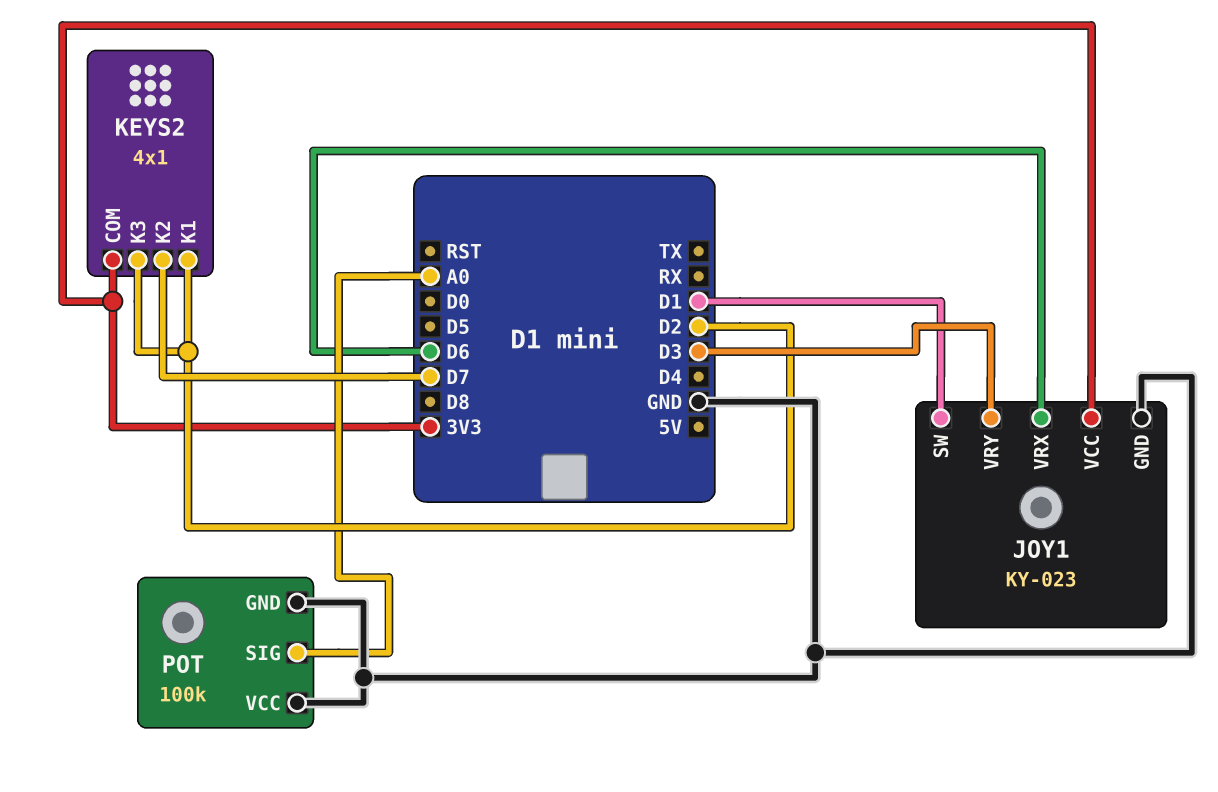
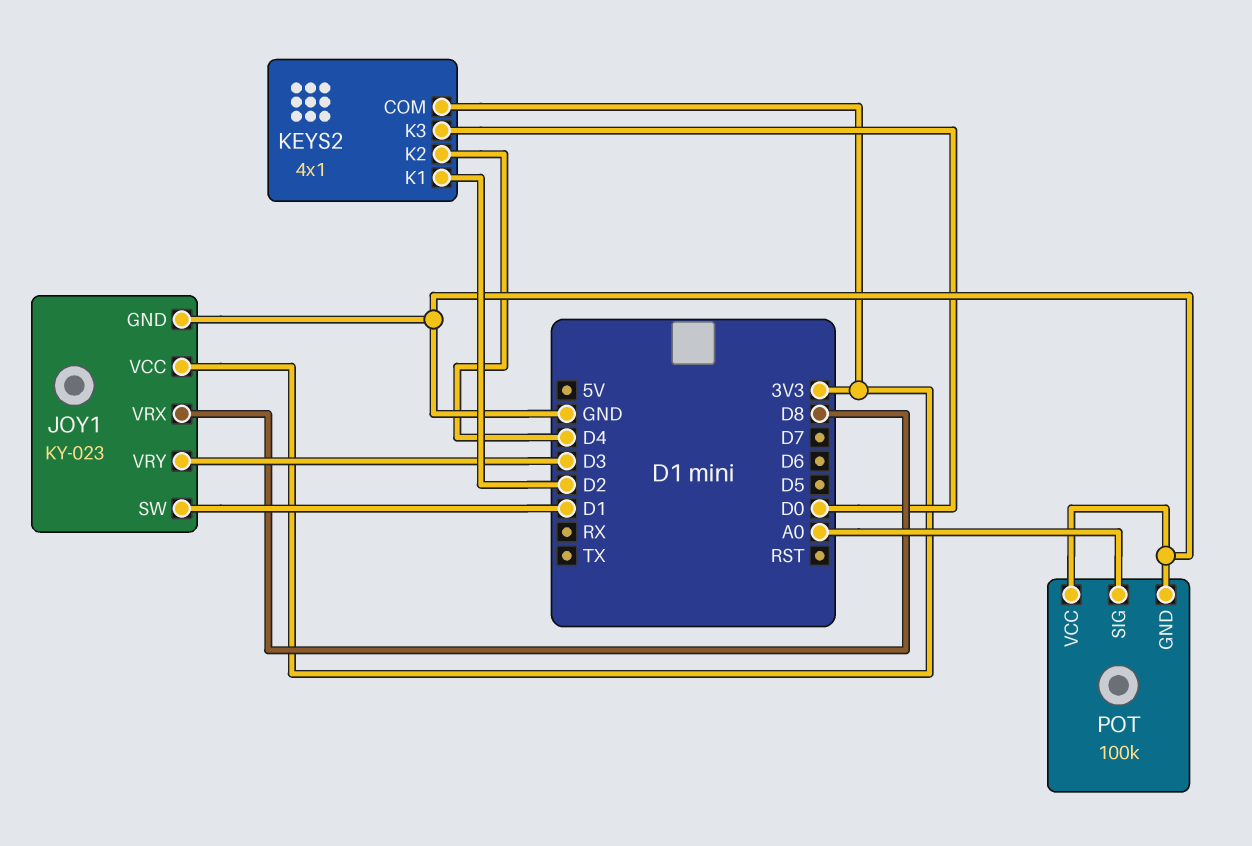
JOY1 pin VRX: D6 -> D8
KEYS2 pin K2: D7 -> D4
KEYS2 pin K3: D2 -> D0

